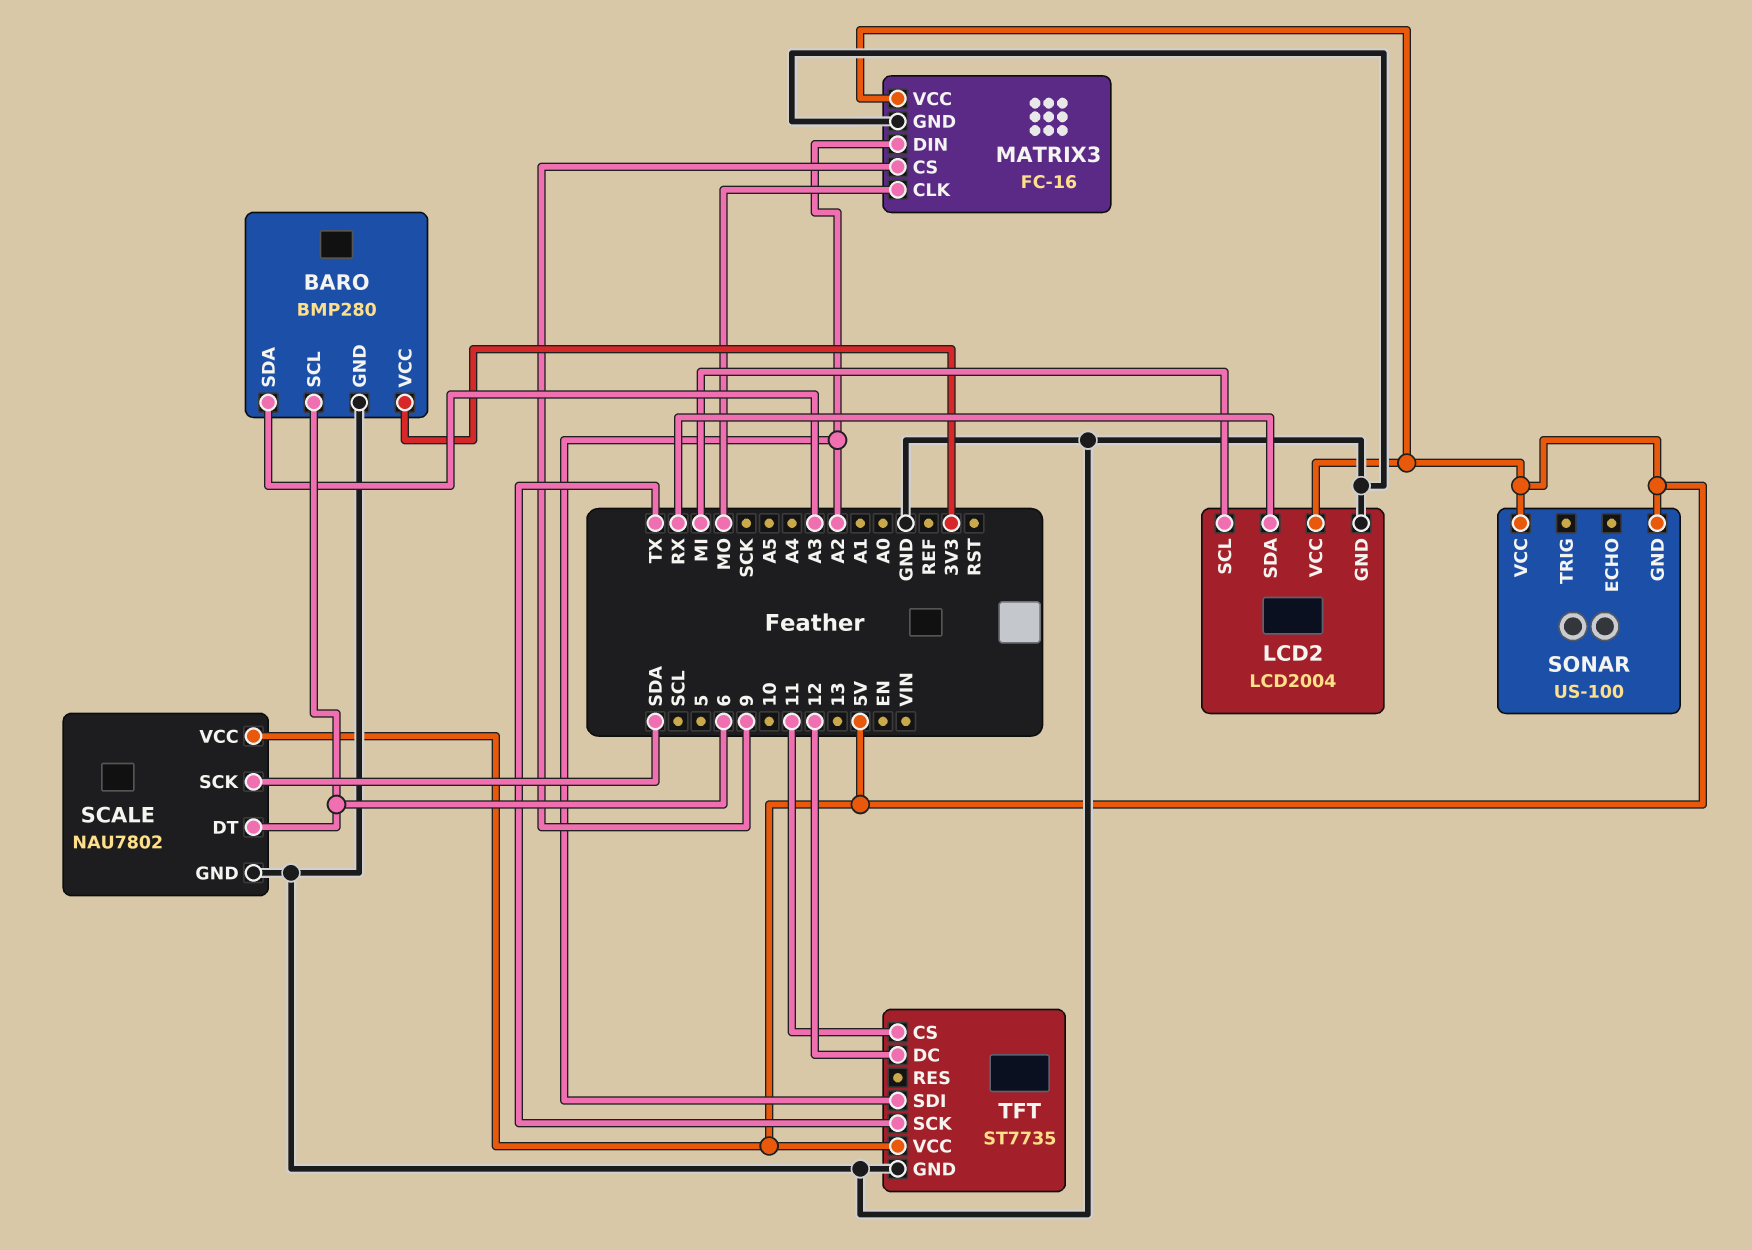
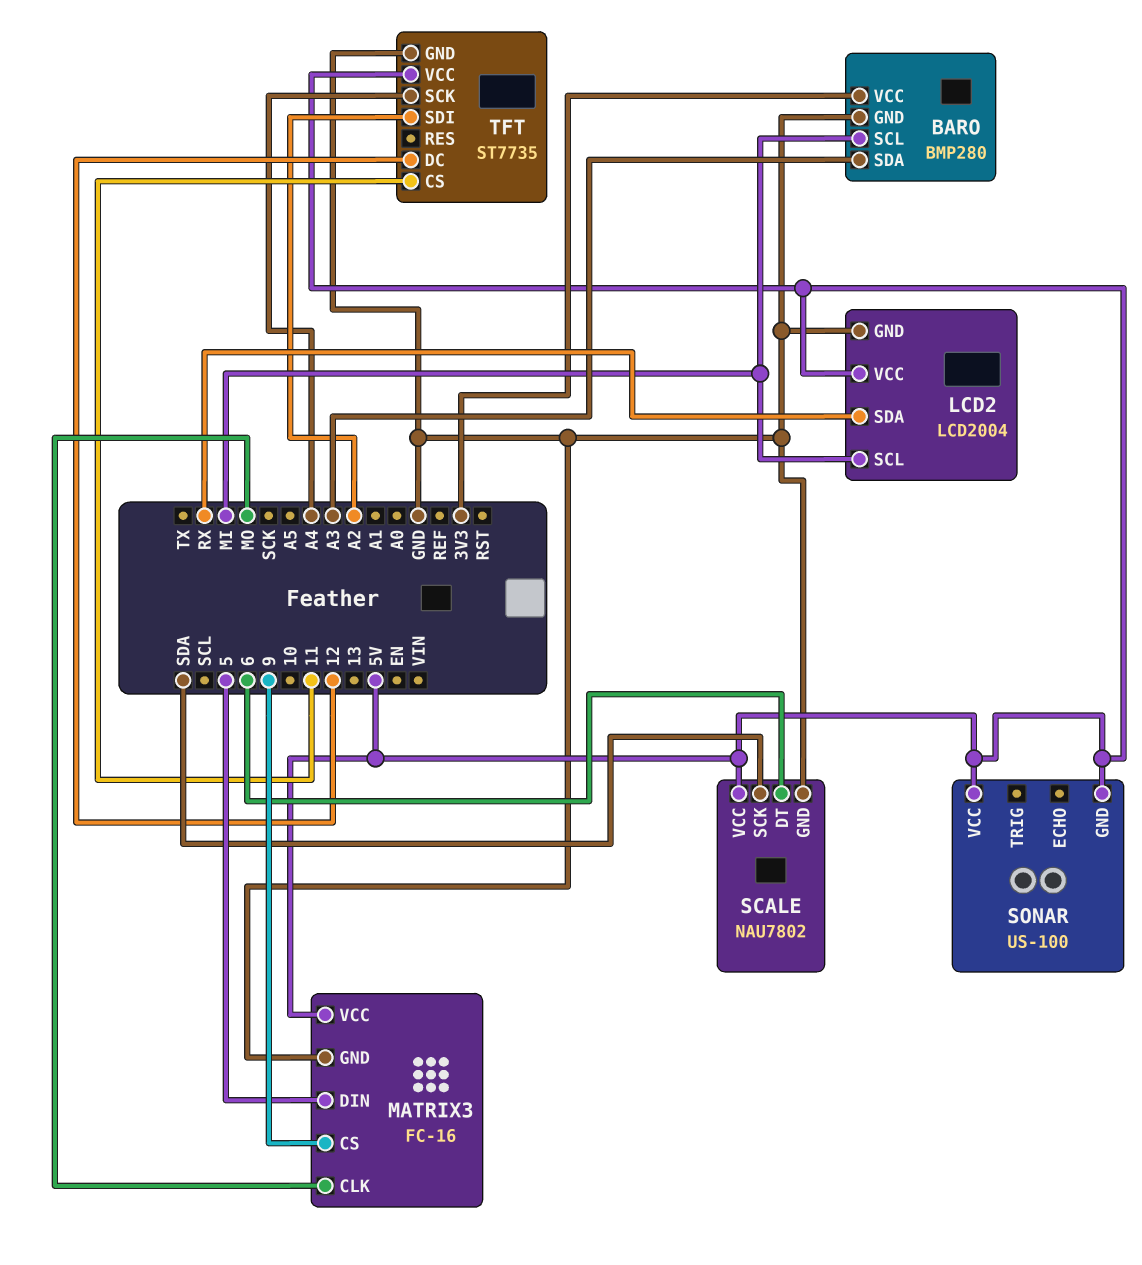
BARO pin SCL: 6 -> MI
MATRIX3 pin DIN: A2 -> 5
TFT pin SCK: TX -> A4

